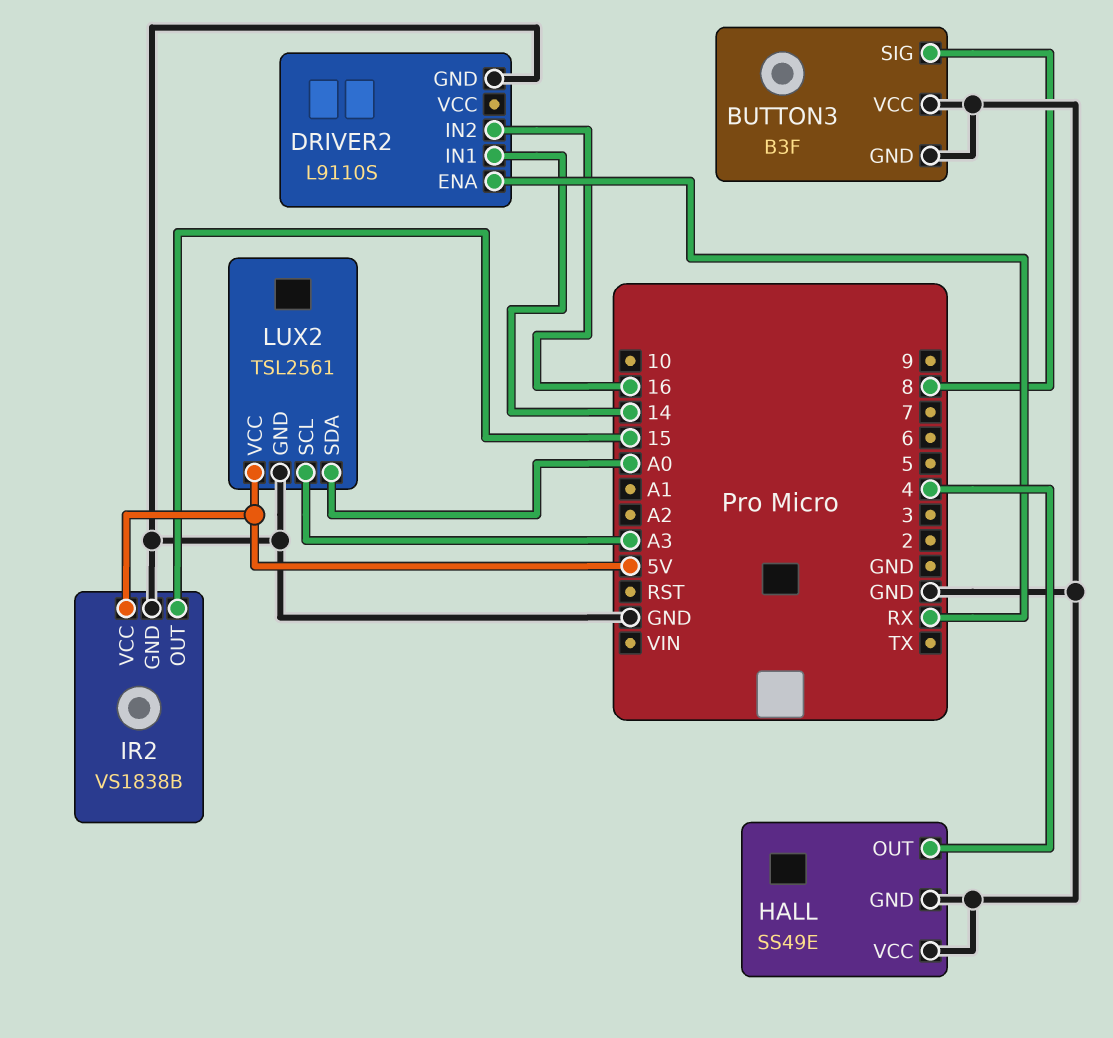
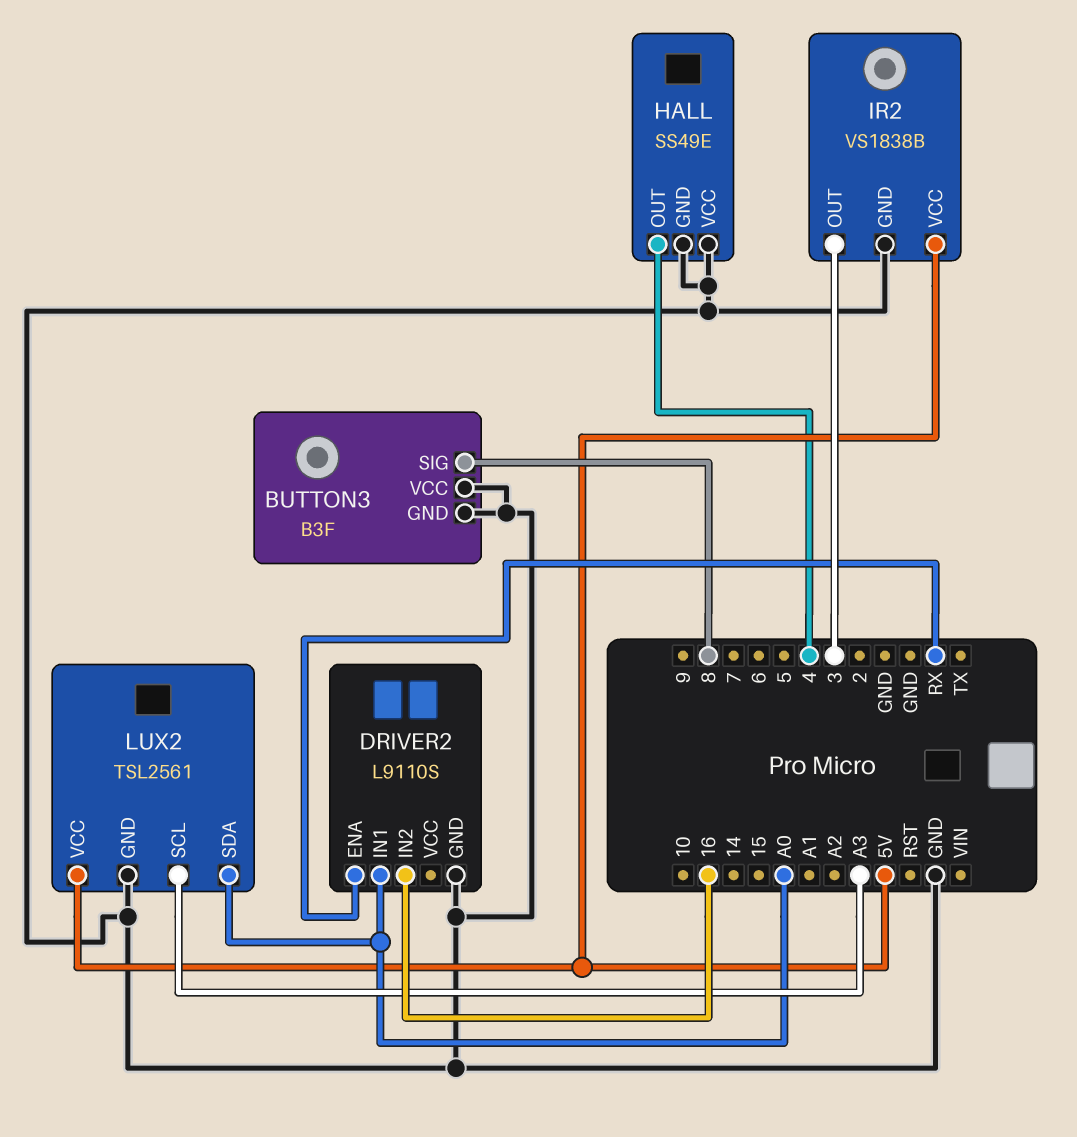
DRIVER2 pin IN1: 14 -> A0
IR2 pin OUT: 15 -> 3

